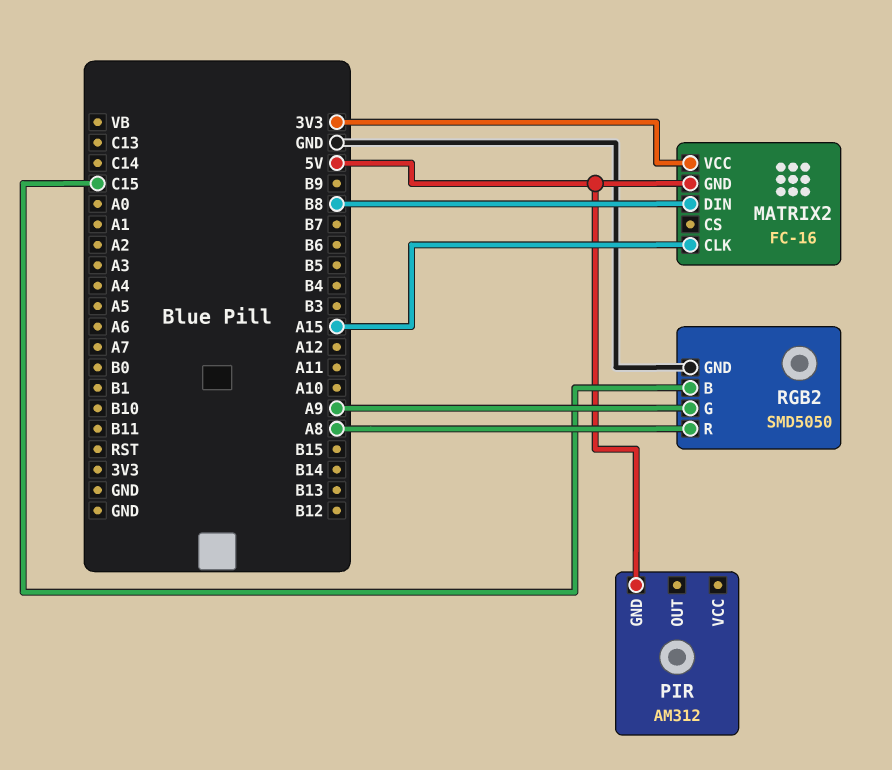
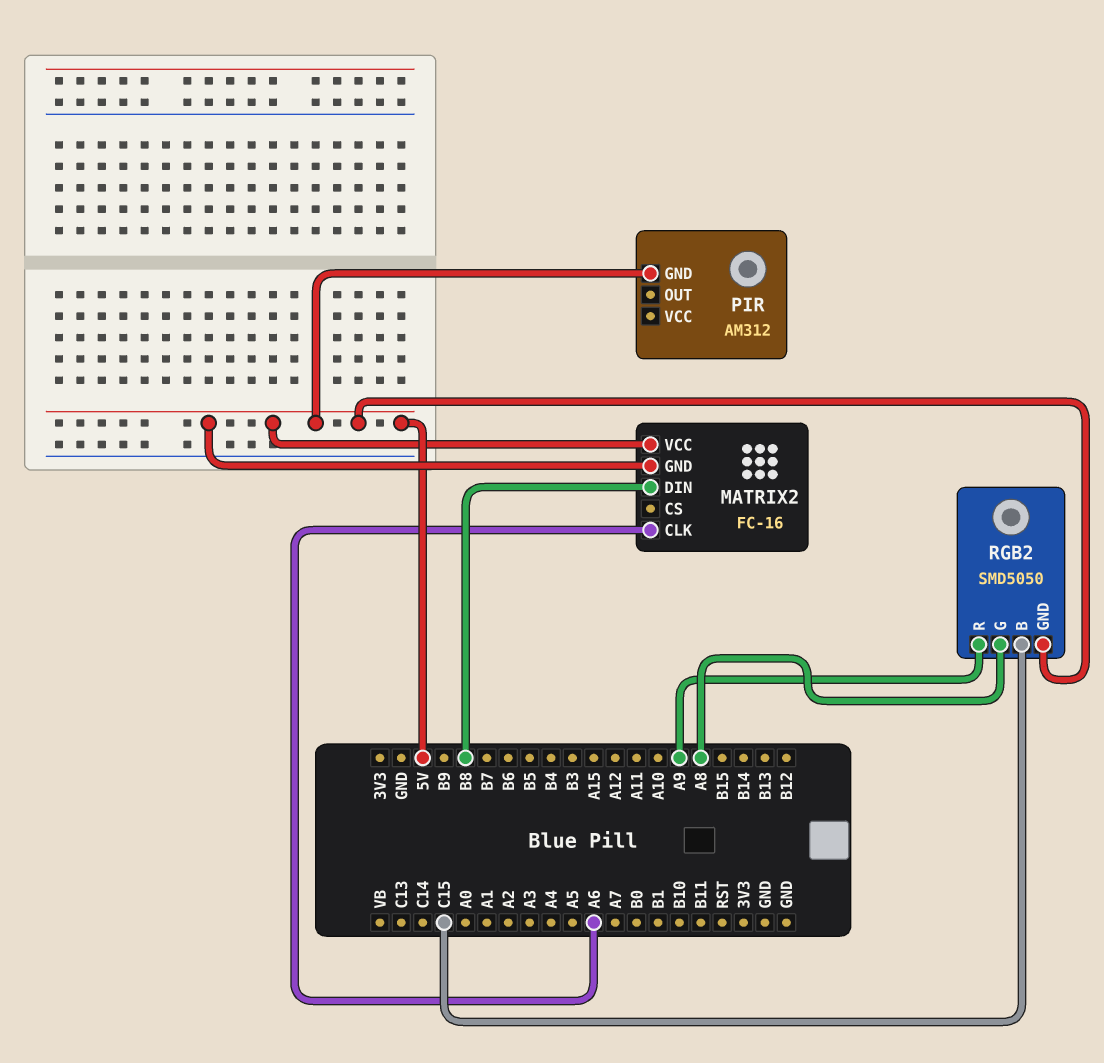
MATRIX2 pin CLK: A15 -> A6
MATRIX2 pin VCC: 3V3 -> 5V
RGB2 pin G: A9 -> A8
RGB2 pin GND: GND -> 5V
RGB2 pin R: A8 -> A9

